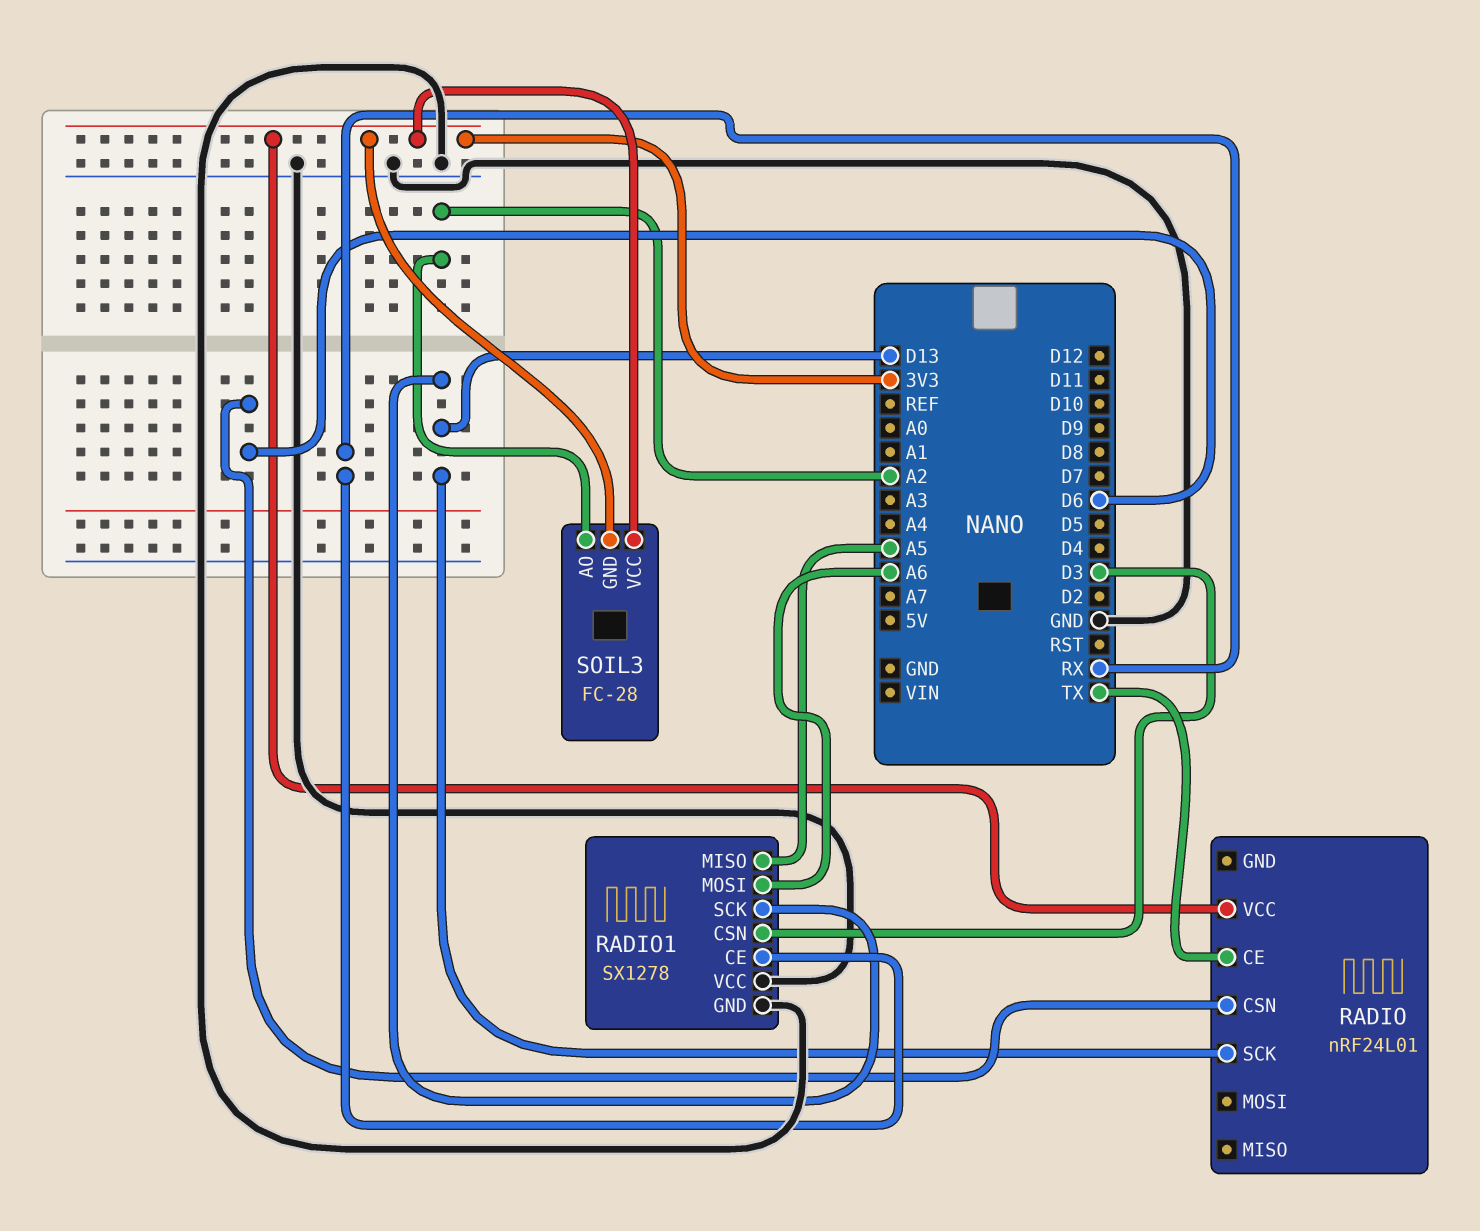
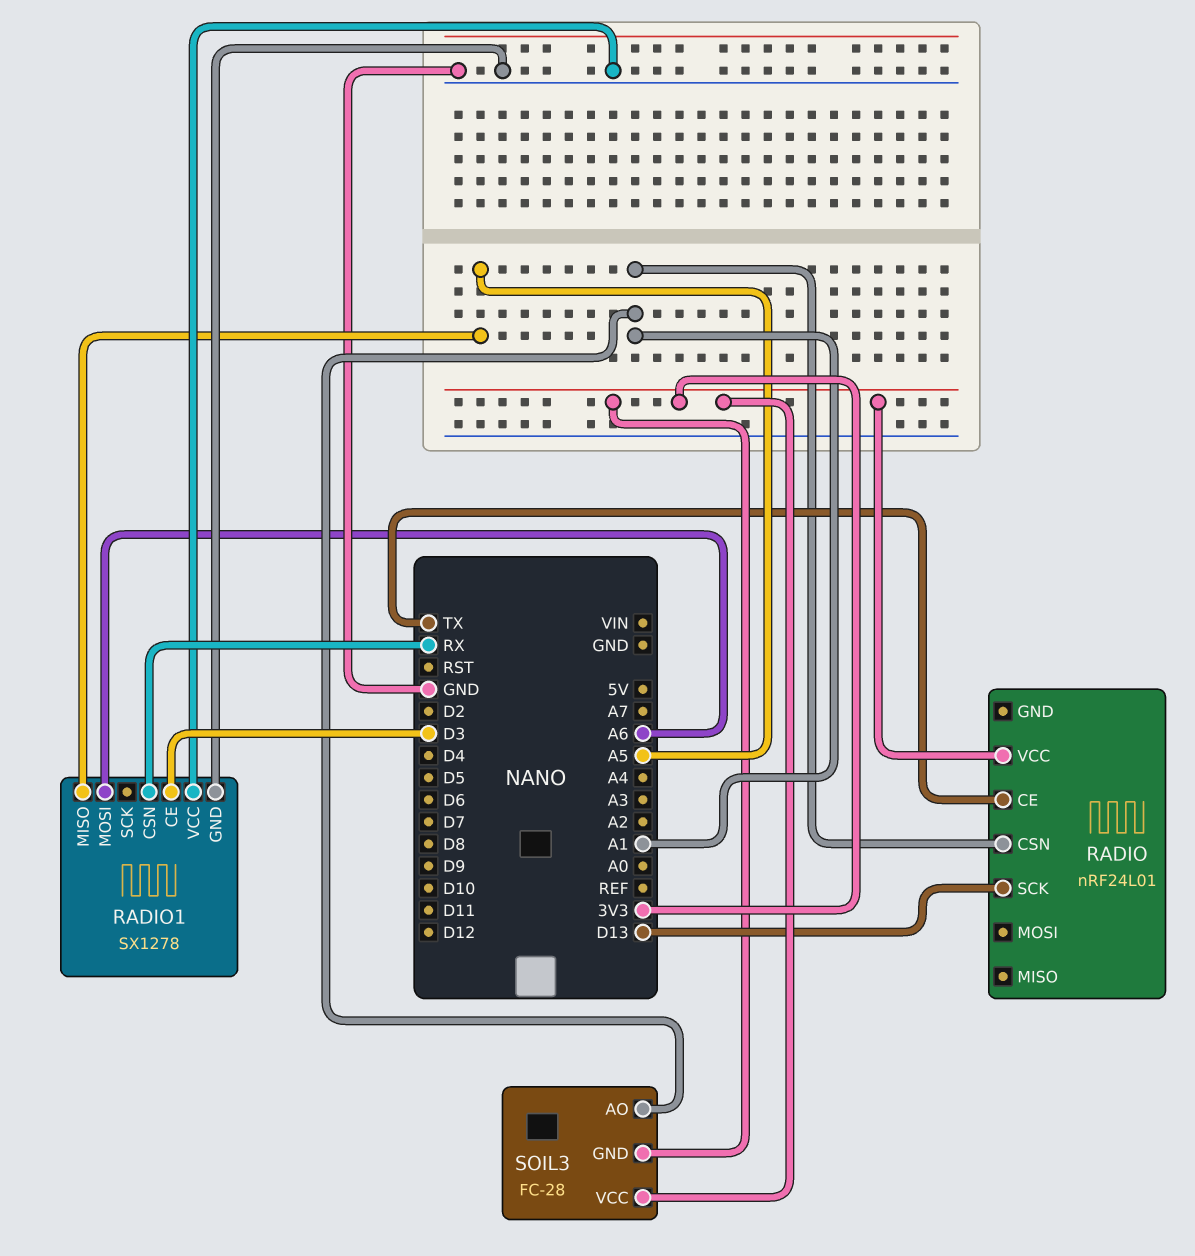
RADIO pin CSN: D6 -> A1
RADIO1 pin CE: RX -> D3
RADIO1 pin CSN: D3 -> RX
RADIO1 pin SCK: D13 -> none
SOIL3 pin AO: A2 -> A1

